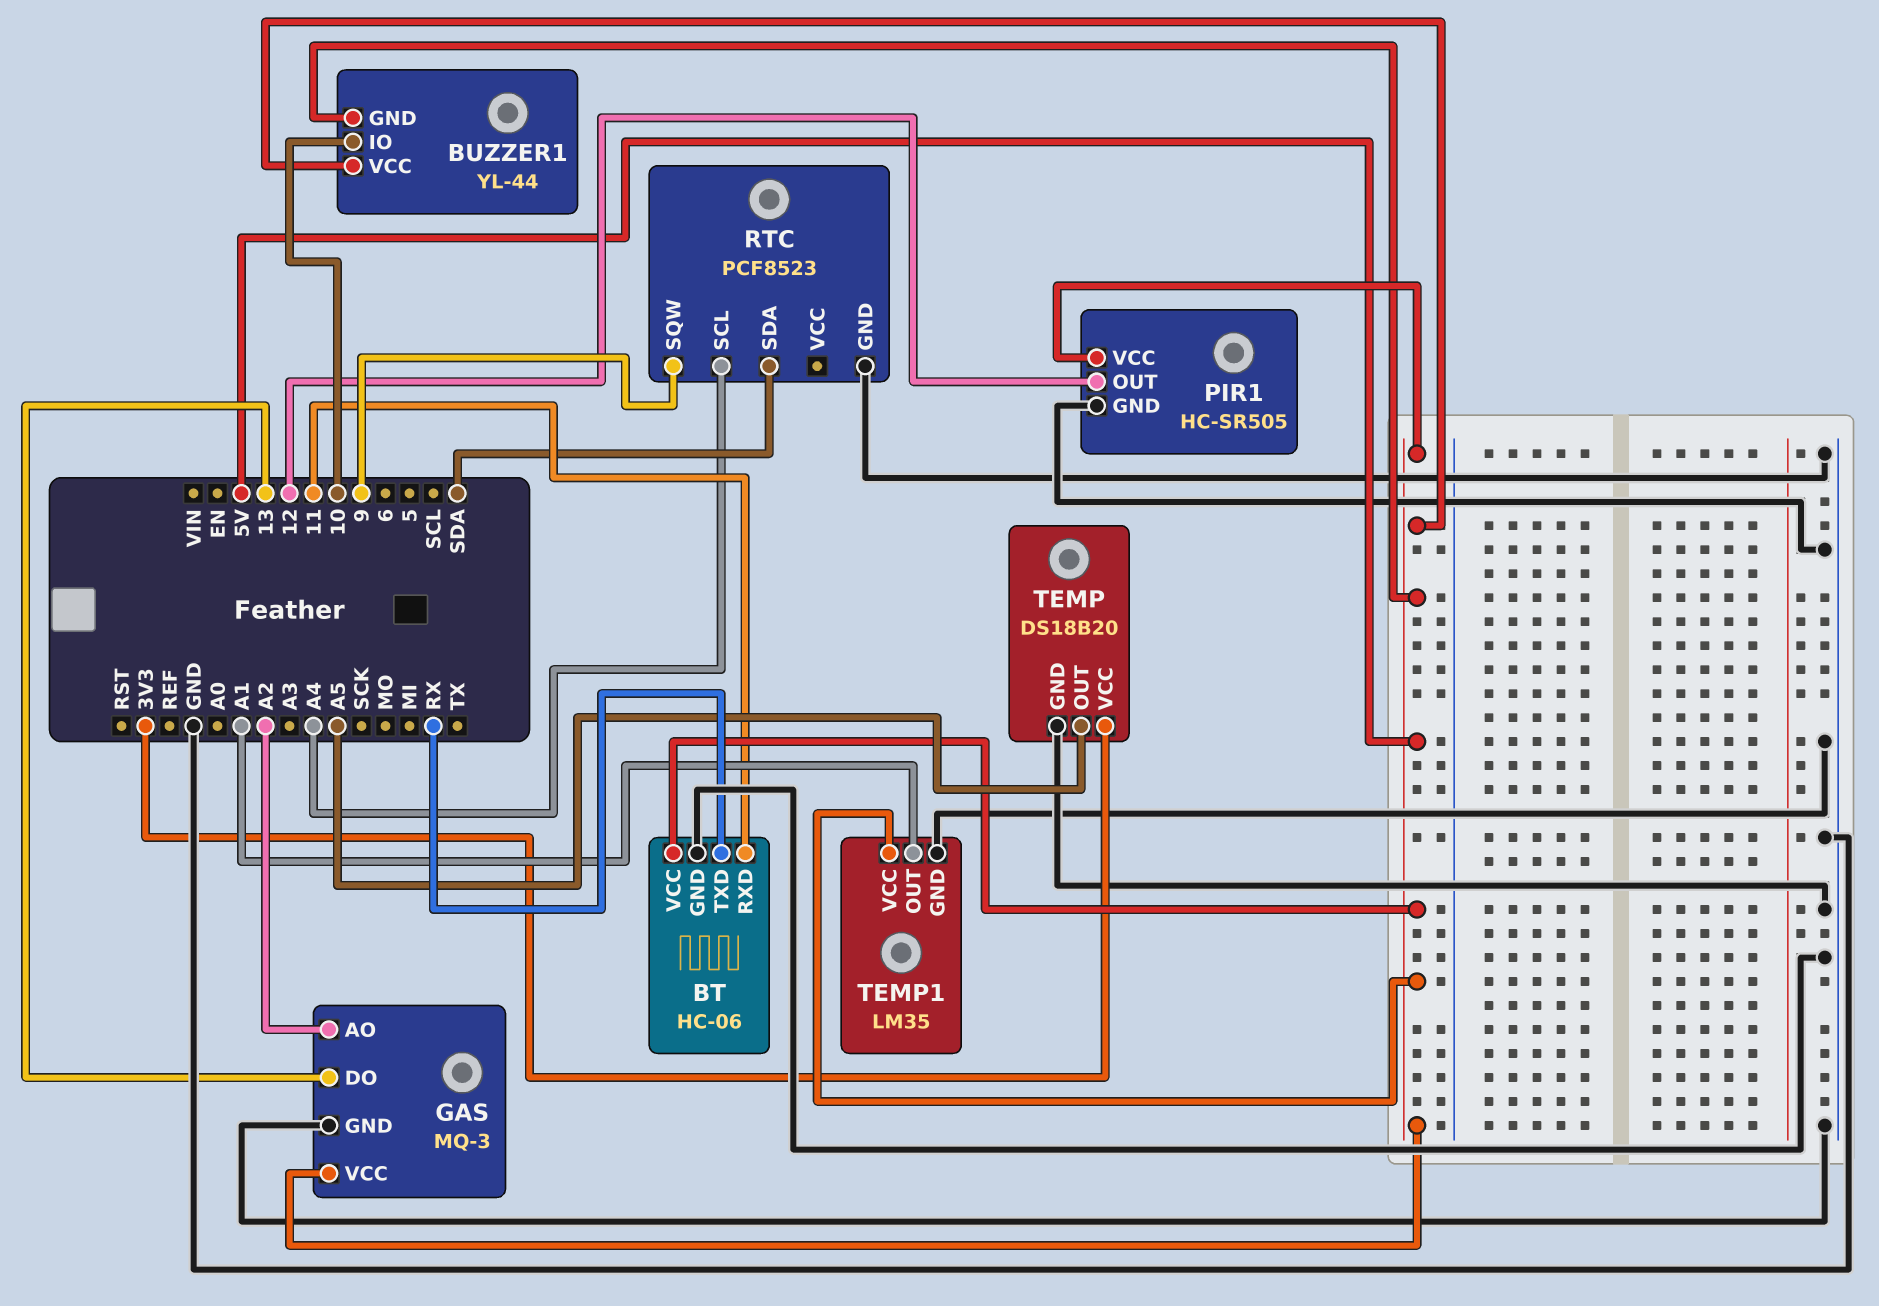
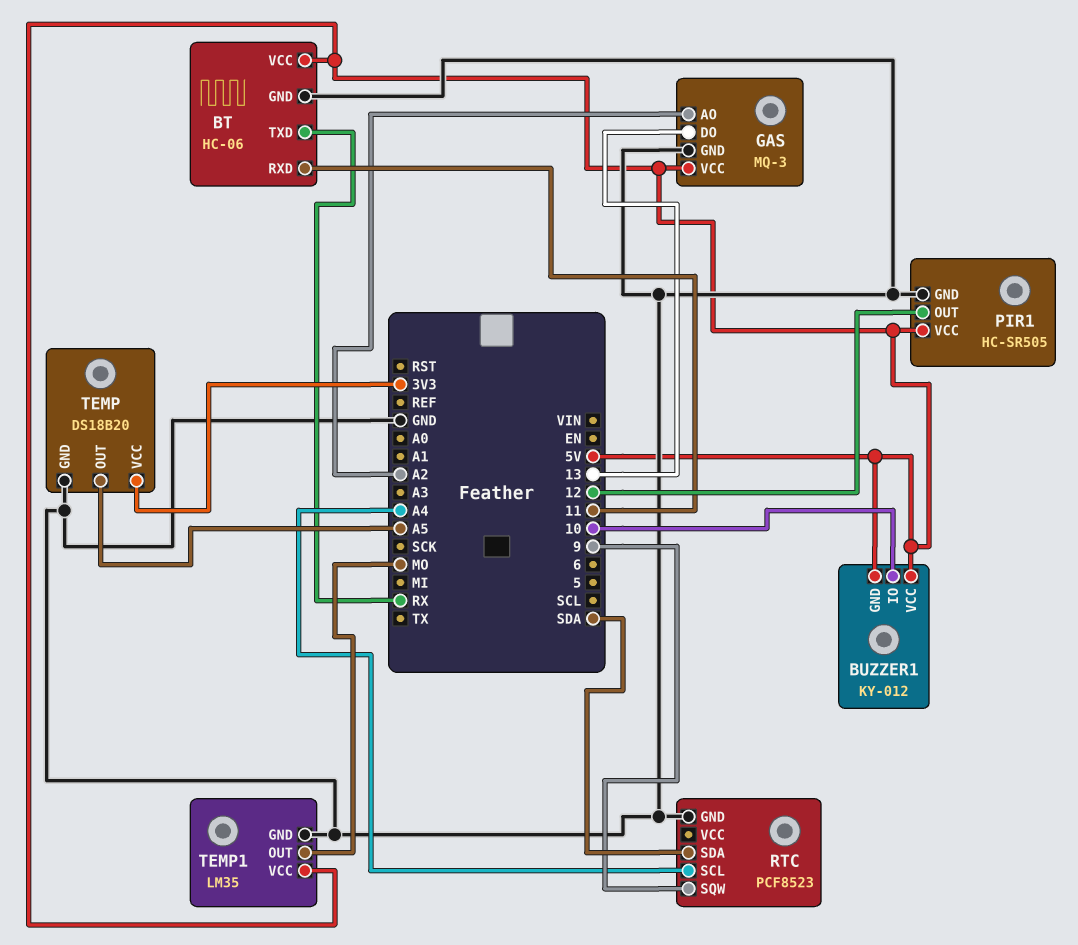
BUZZER1: YL-44 -> KY-012
TEMP1 pin OUT: A1 -> MO

